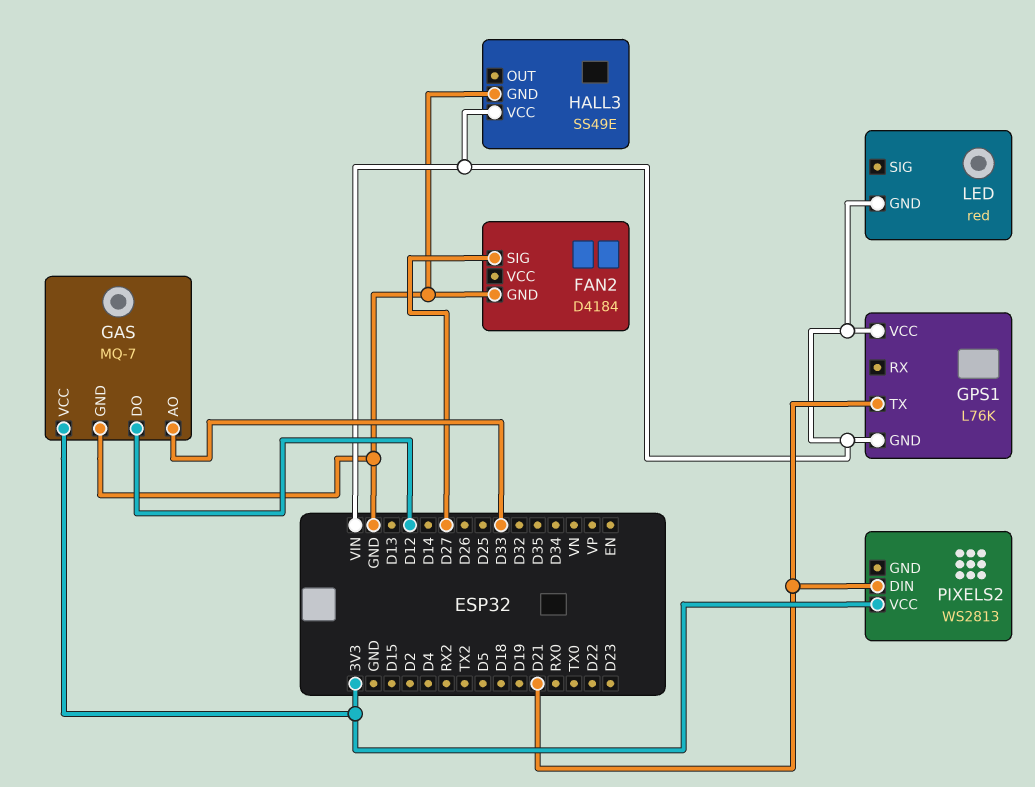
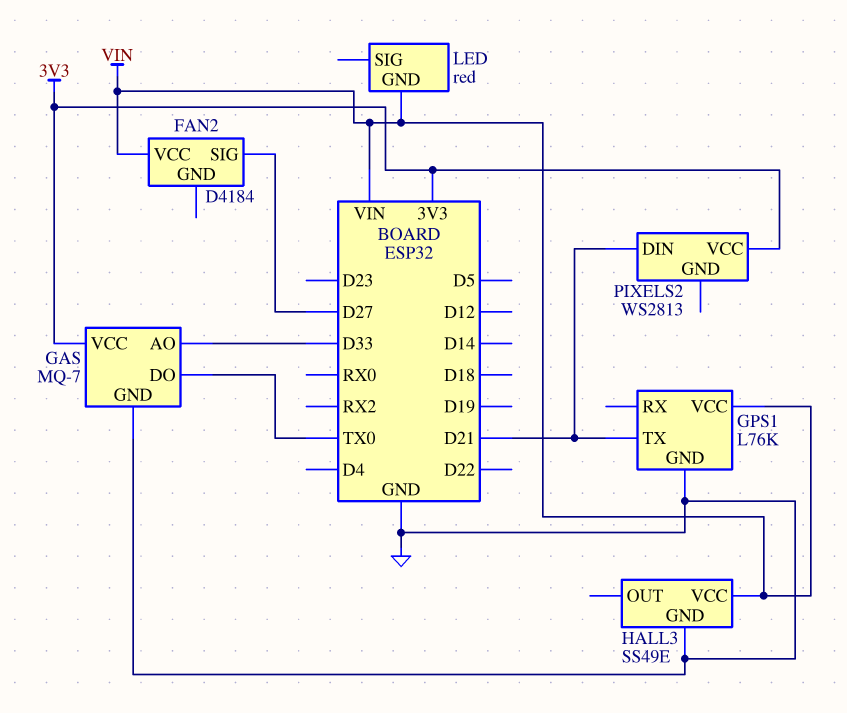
FAN2 pin GND: GND -> none
FAN2 pin VCC: none -> VIN
GAS pin DO: D12 -> TX0
GPS1 pin GND: VIN -> GND

